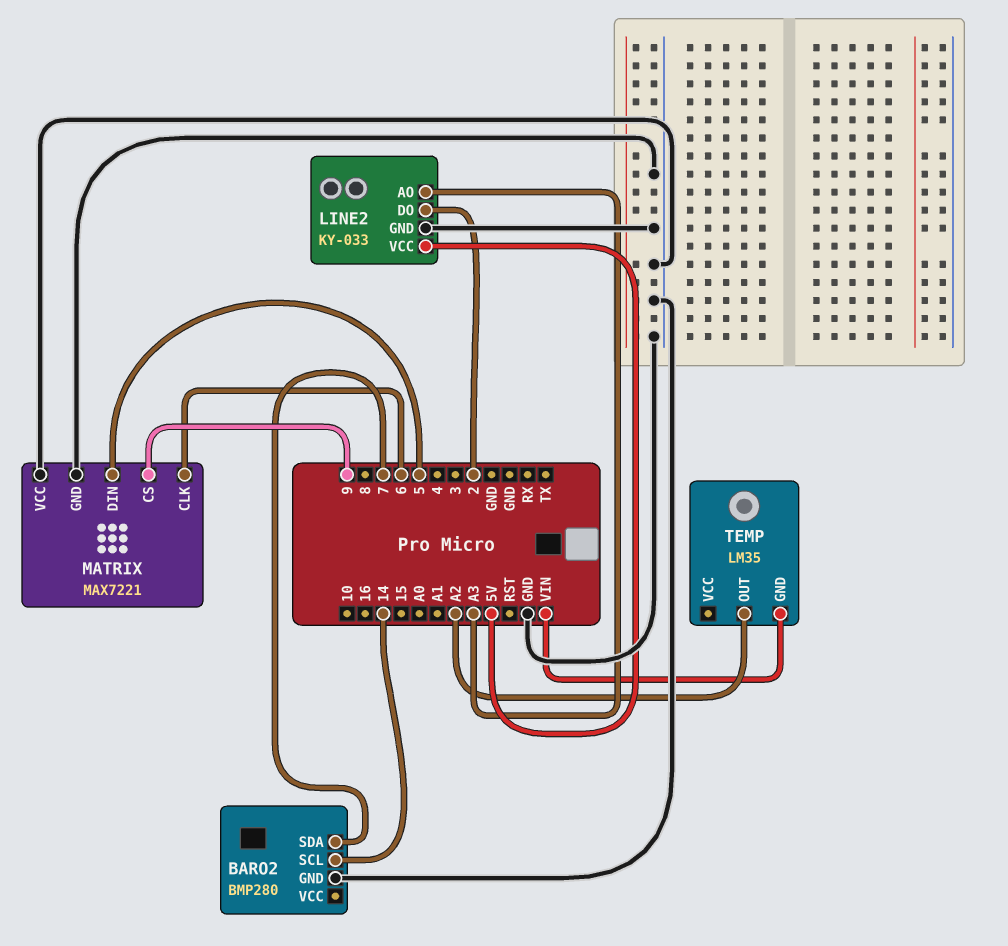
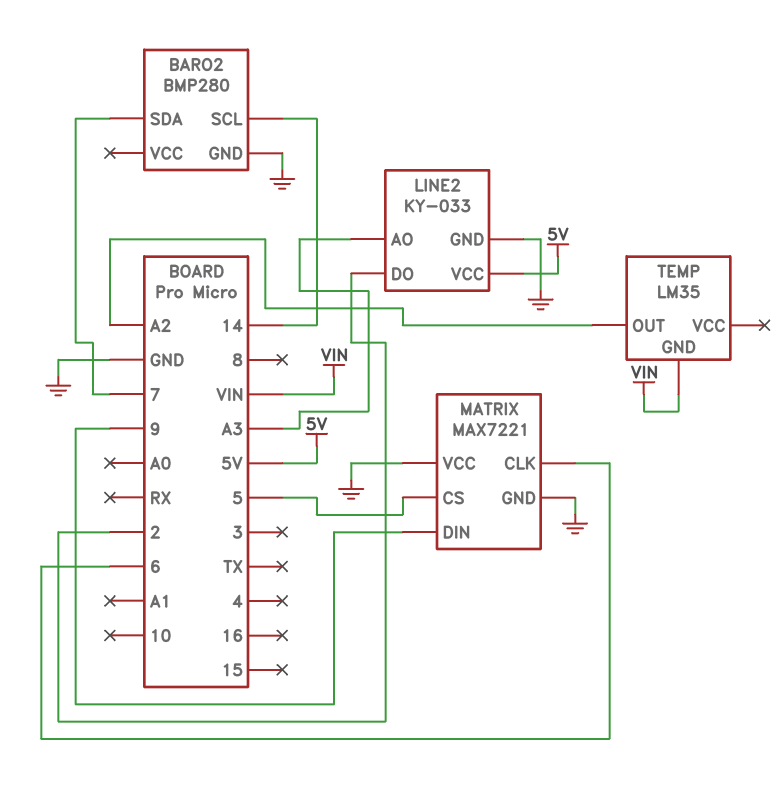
MATRIX pin CS: 9 -> 5
MATRIX pin DIN: 5 -> 9

